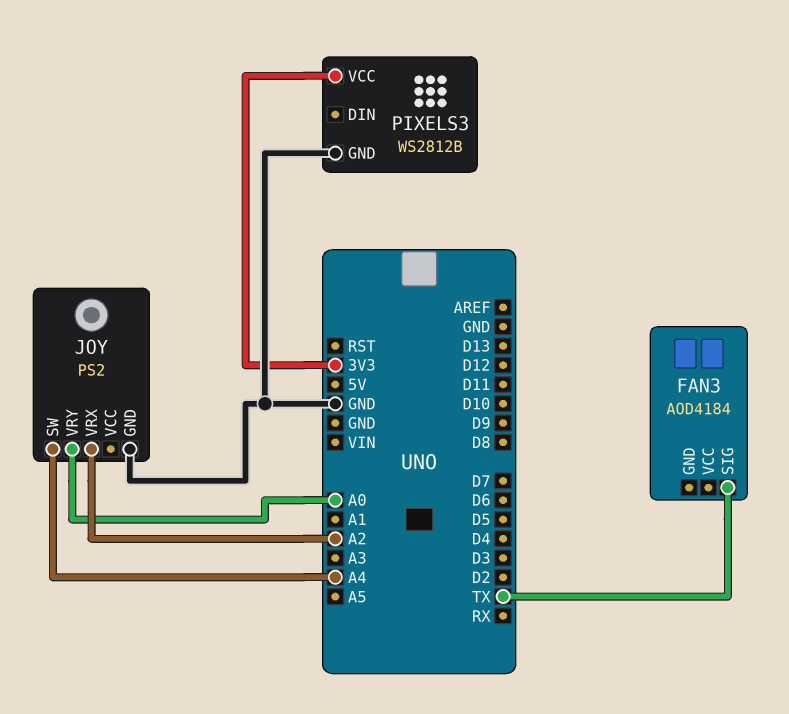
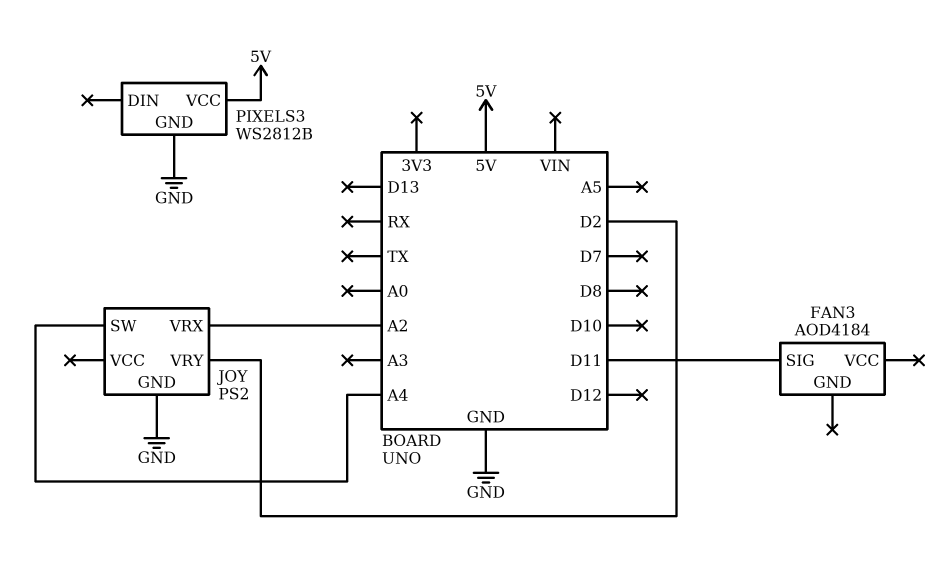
FAN3 pin SIG: TX -> D11
JOY pin VRY: A0 -> D2
PIXELS3 pin VCC: 3V3 -> 5V

